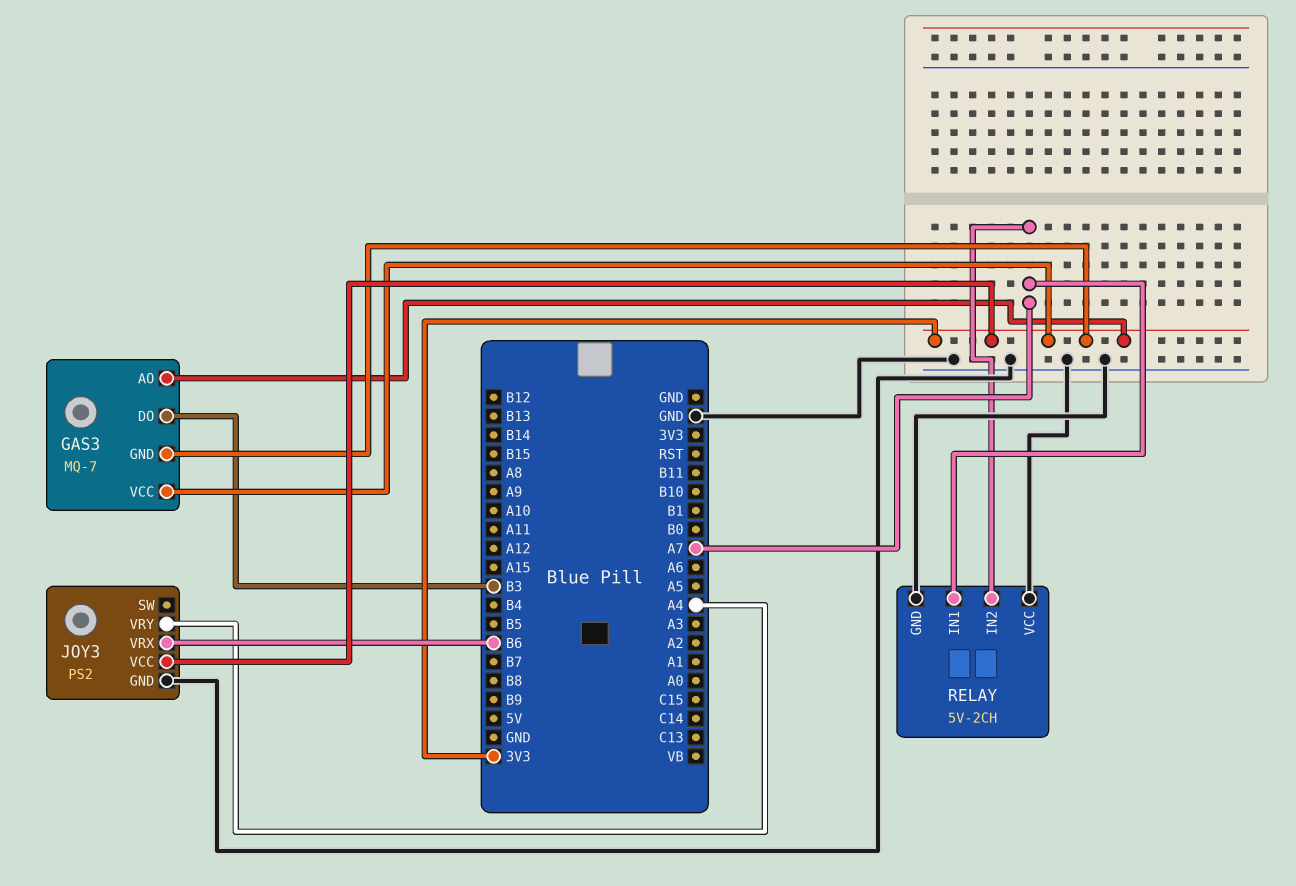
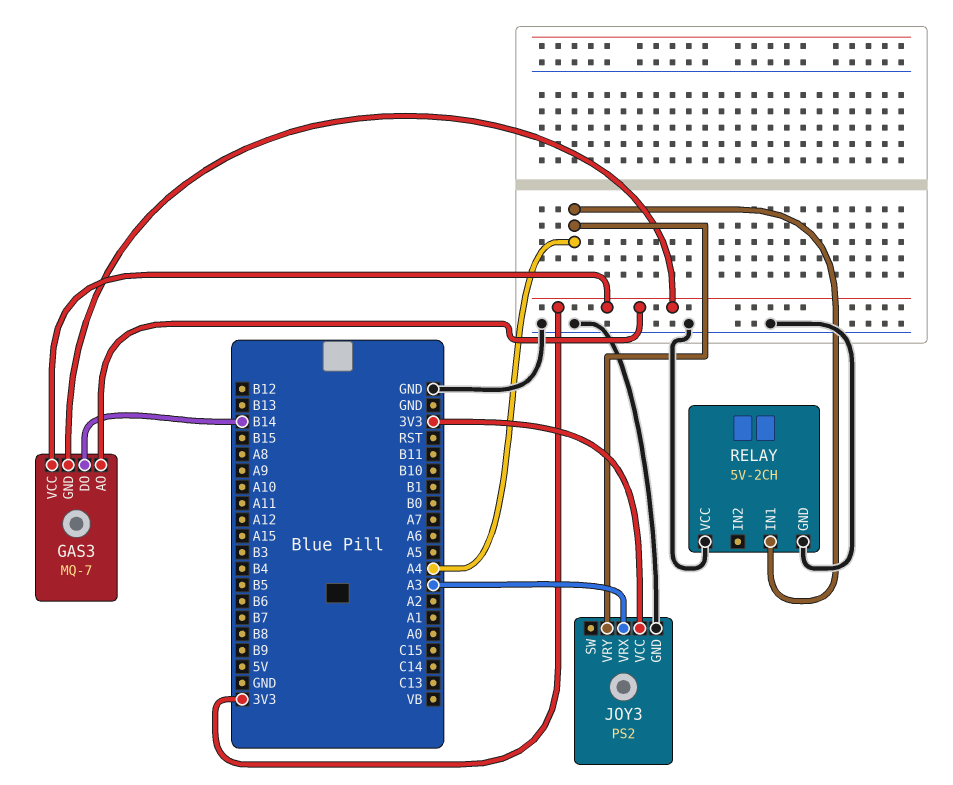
GAS3 pin DO: B3 -> B14
JOY3 pin VRX: B6 -> A3
RELAY pin IN1: A7 -> A4
RELAY pin IN2: A7 -> none

